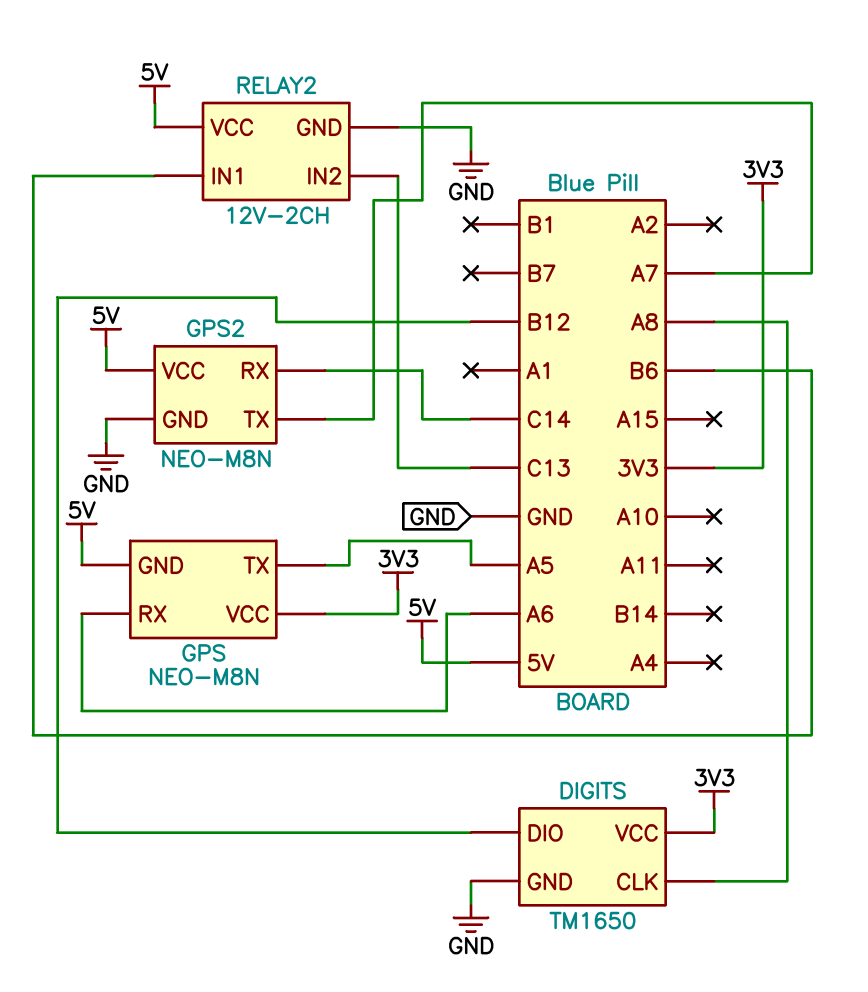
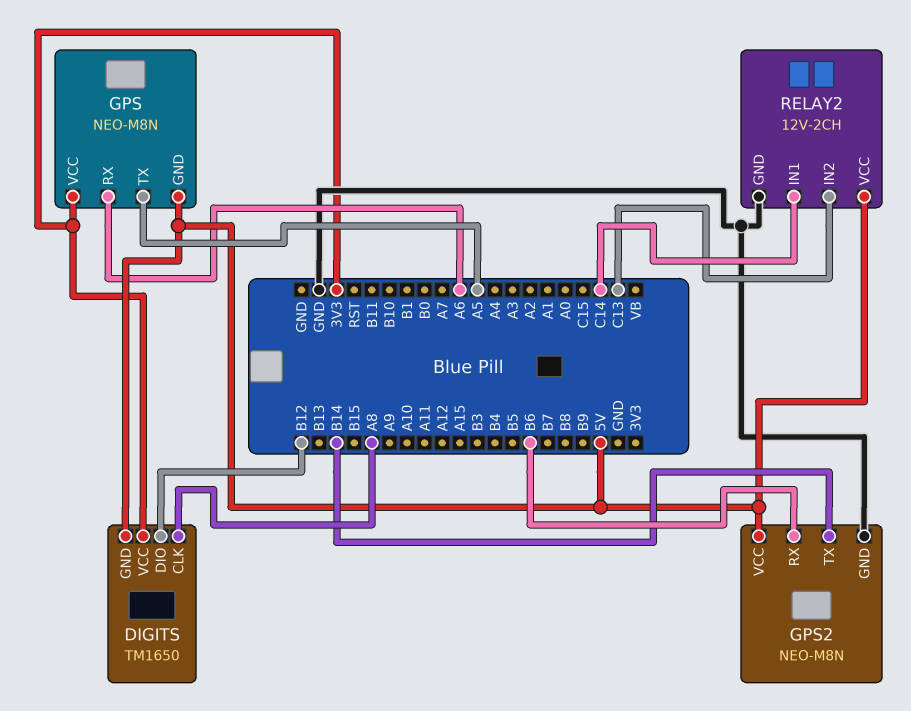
DIGITS pin GND: GND -> 5V
GPS2 pin RX: C14 -> B6
GPS2 pin TX: A7 -> B14
RELAY2 pin IN1: B6 -> C14

